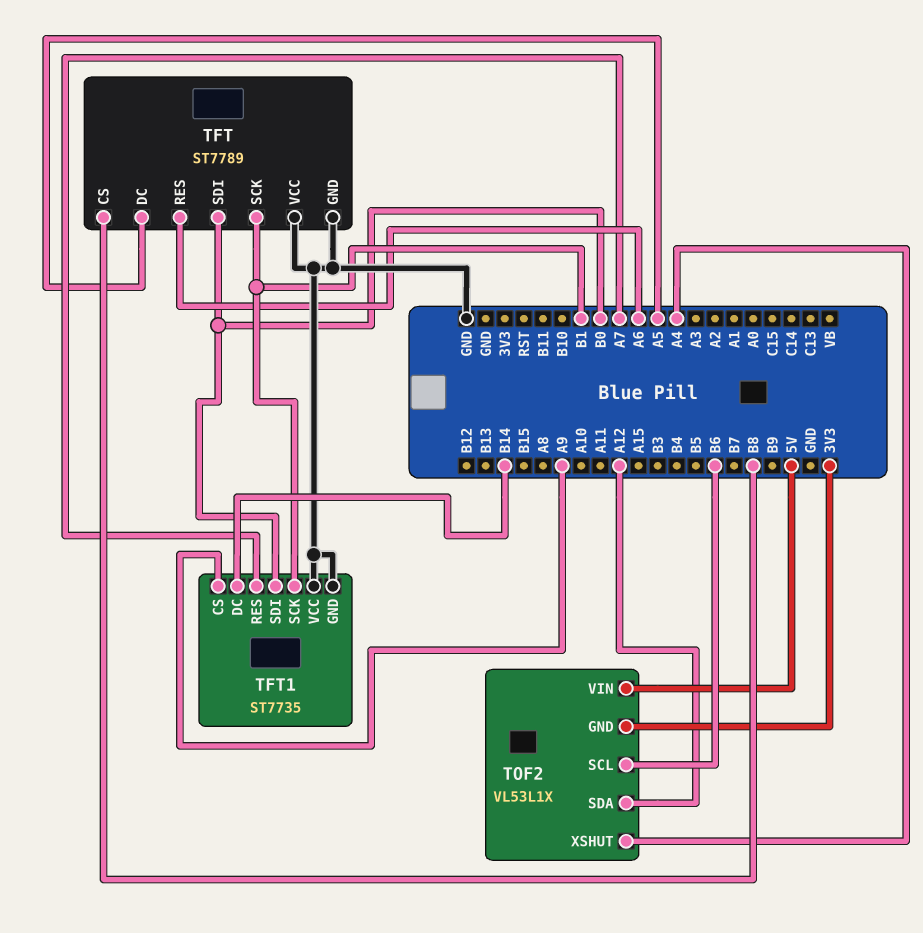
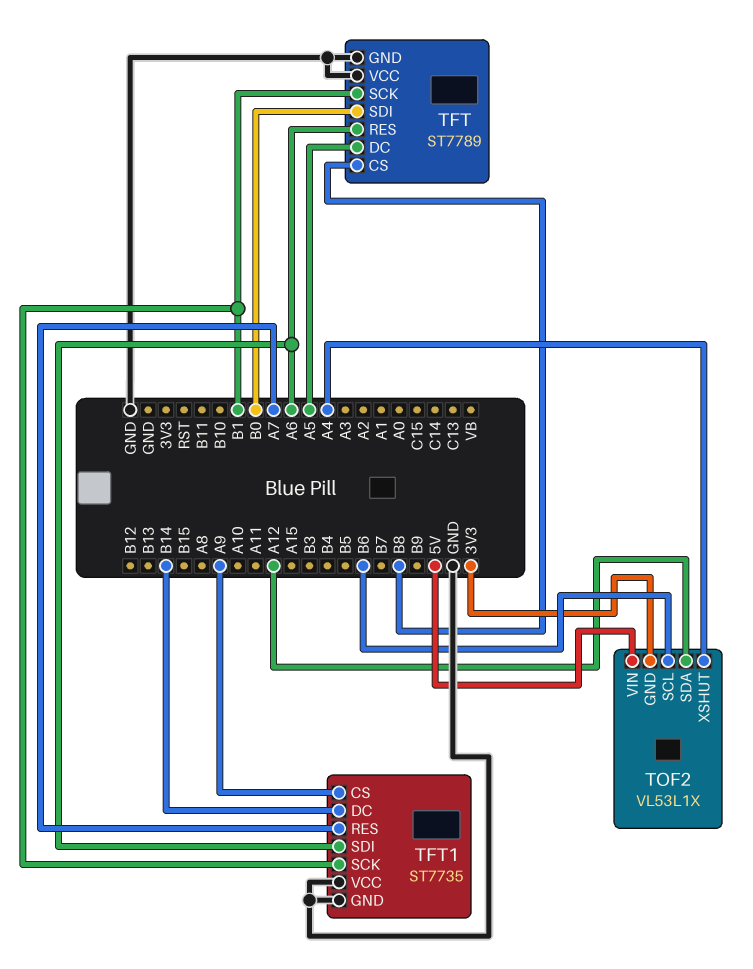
TFT1 pin SDI: B0 -> A6

